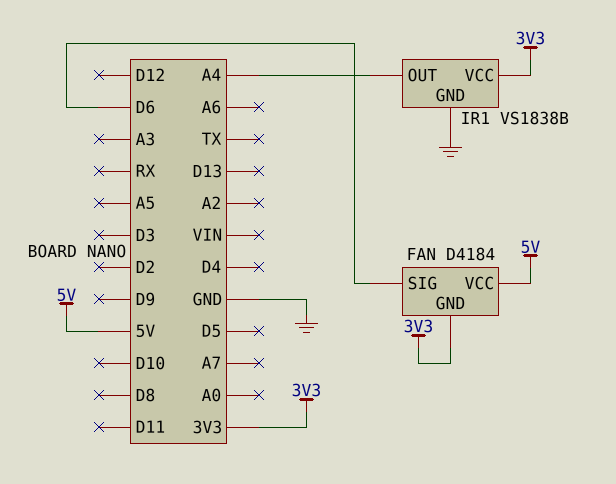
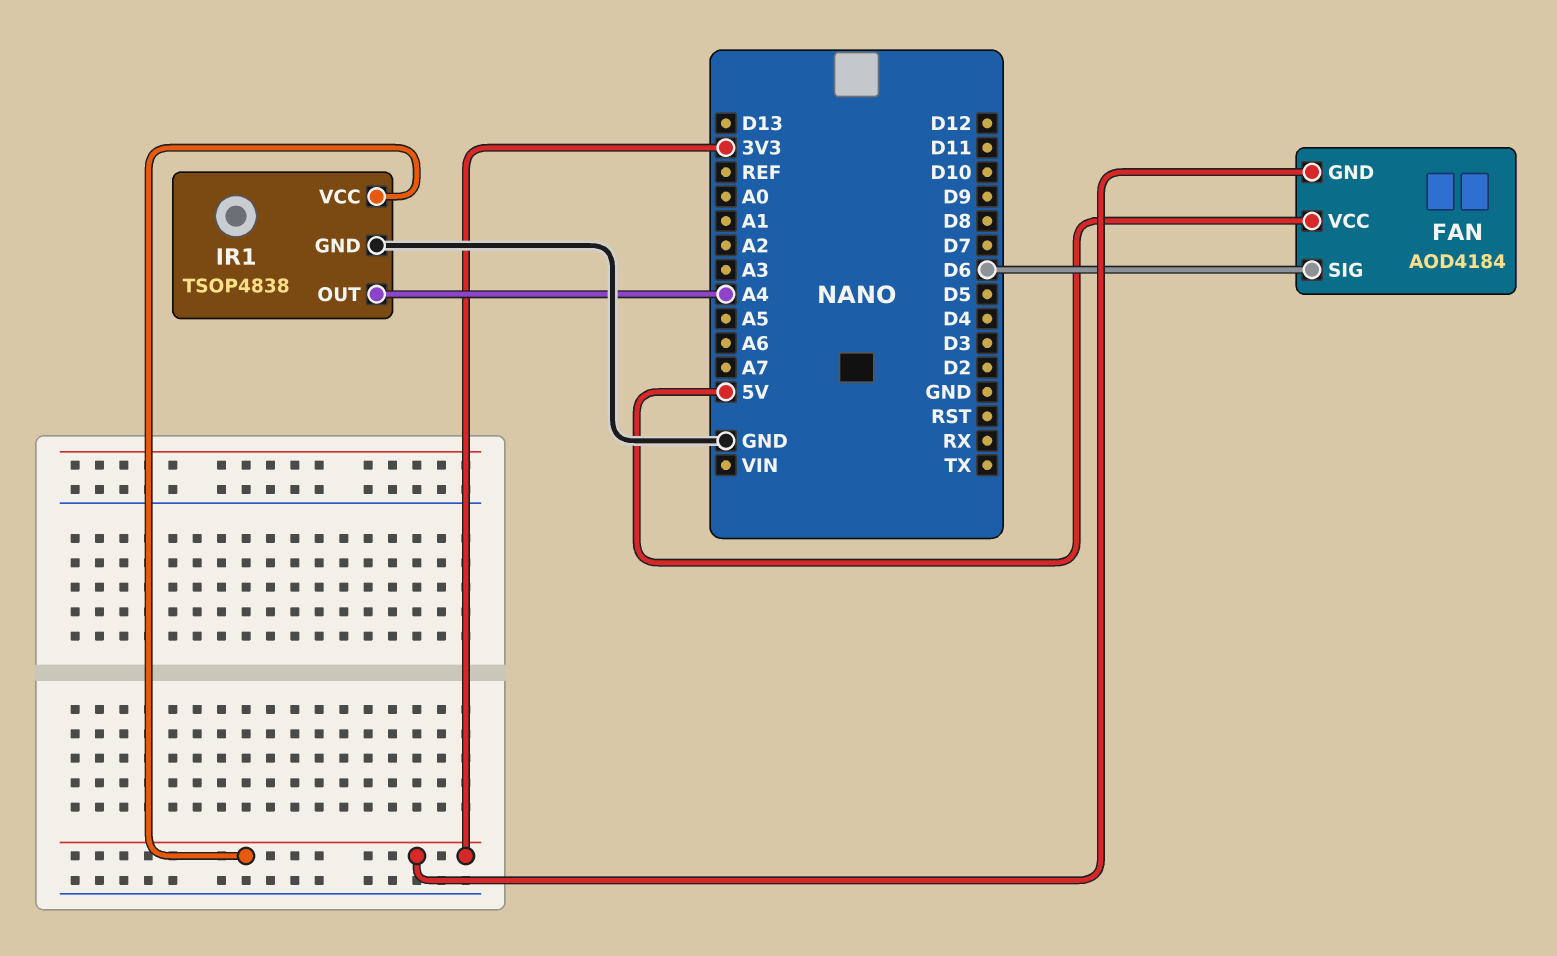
FAN: D4184 -> AOD4184
IR1: VS1838B -> TSOP4838

